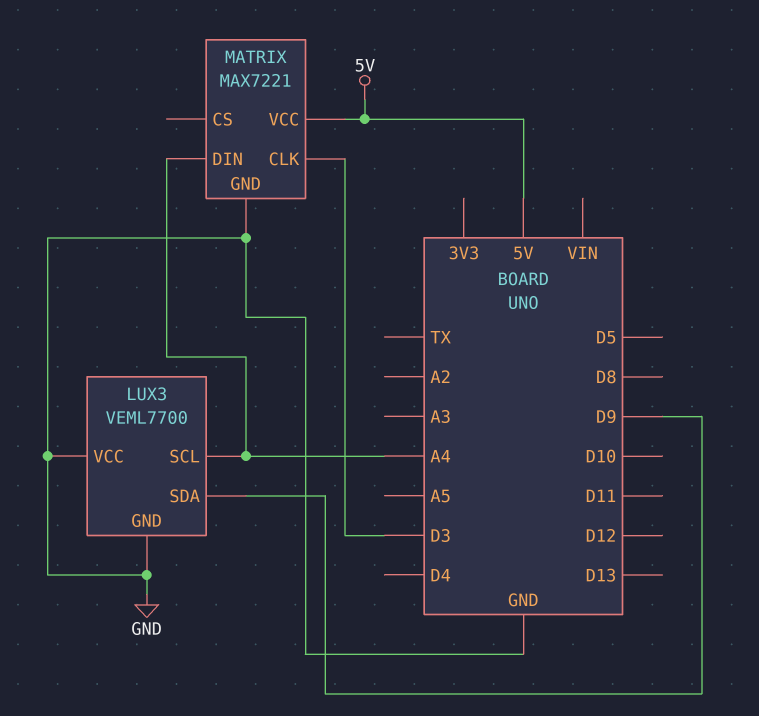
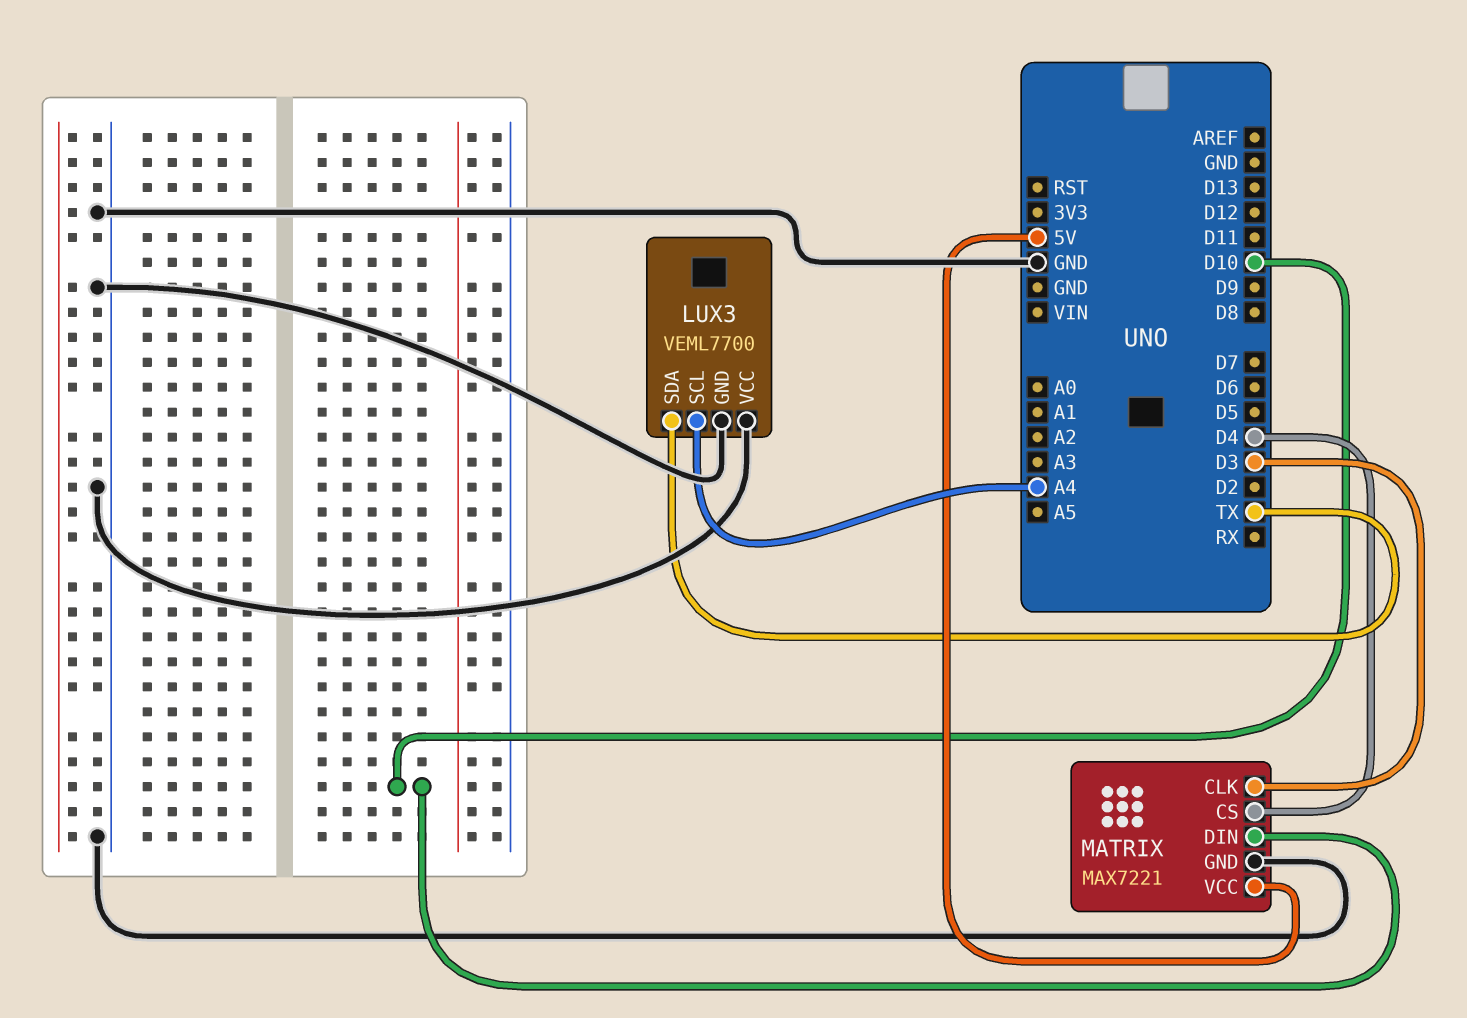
LUX3 pin SDA: D9 -> TX
MATRIX pin CS: none -> D4
MATRIX pin DIN: A4 -> D10

